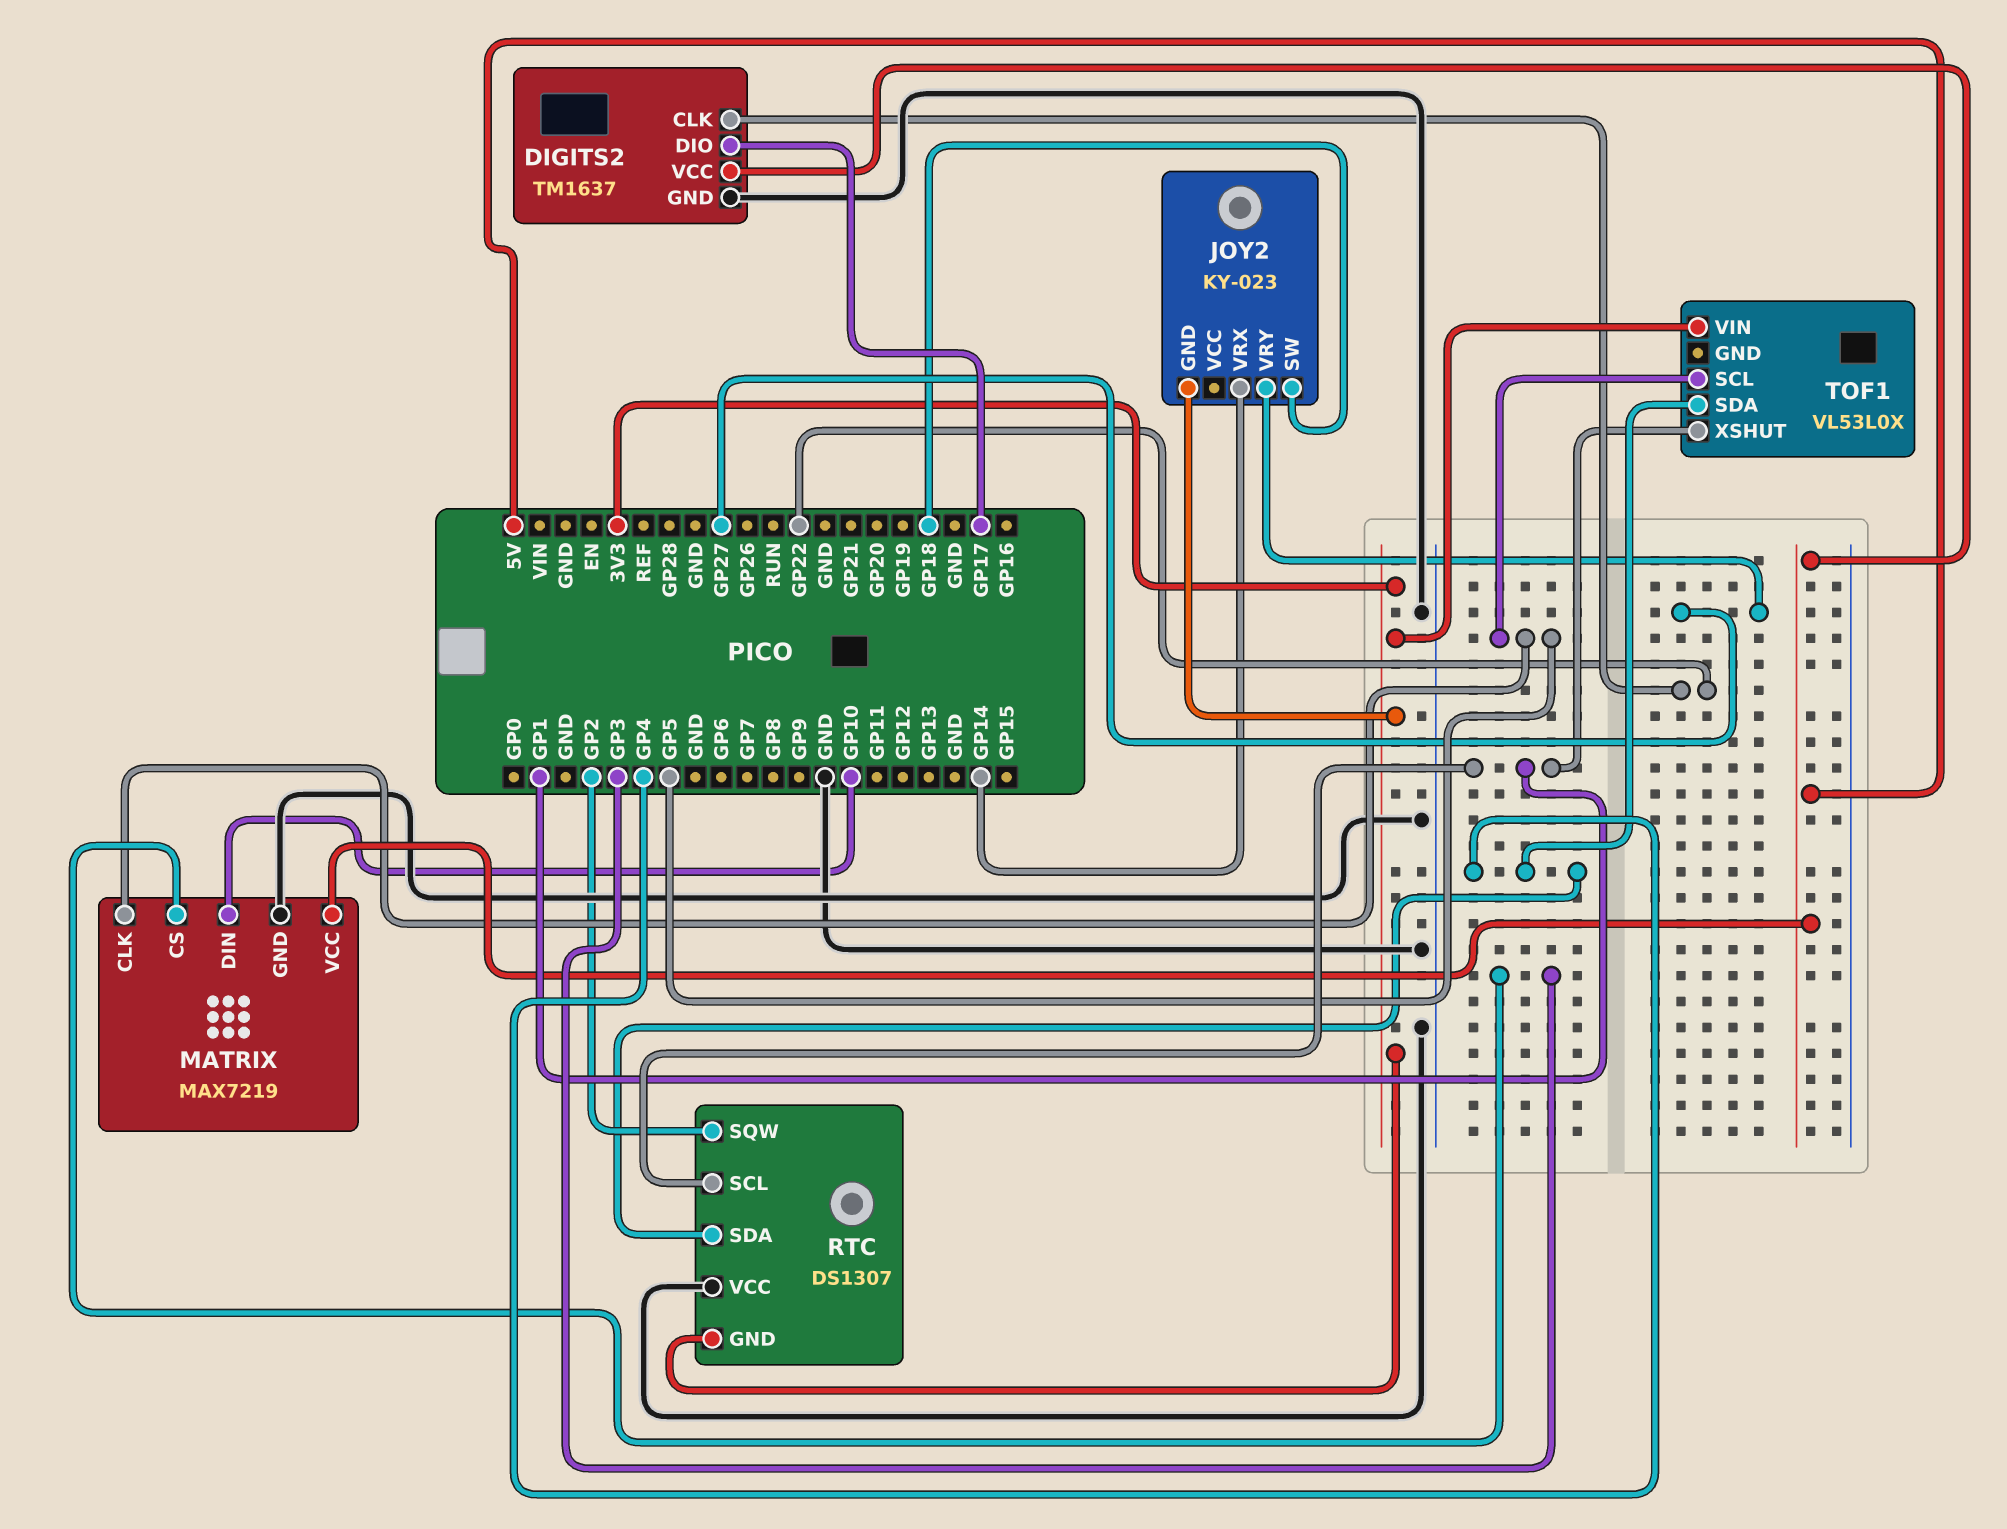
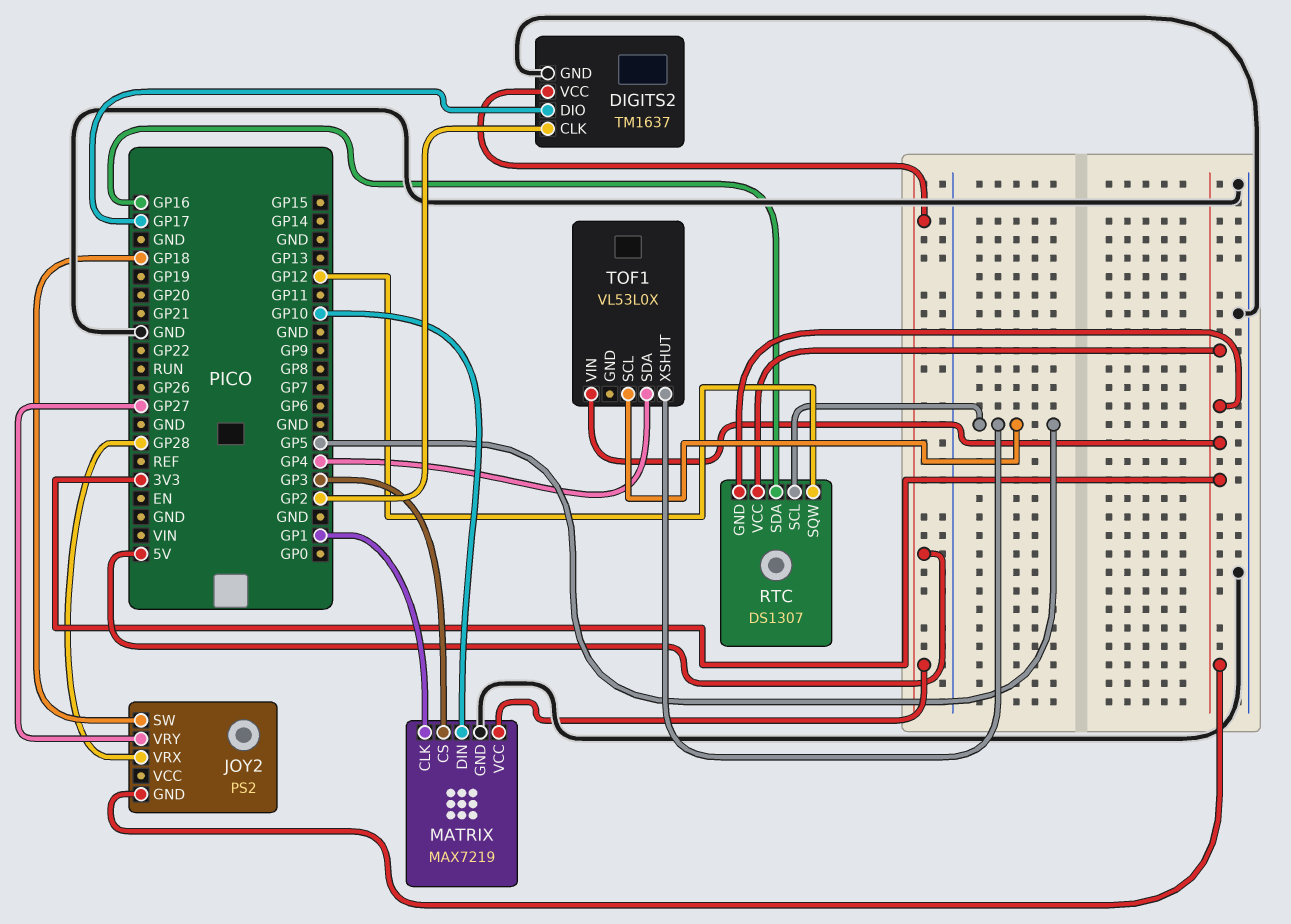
DIGITS2 pin CLK: GP22 -> GP2
JOY2: KY-023 -> PS2
JOY2 pin VRX: GP14 -> GP28
MATRIX pin CLK: GP5 -> GP1
RTC pin SCL: GP1 -> GP5
RTC pin SDA: GP4 -> GP16
RTC pin SQW: GP2 -> GP12
RTC pin VCC: GND -> 3V3
TOF1 pin XSHUT: GP1 -> GP5

